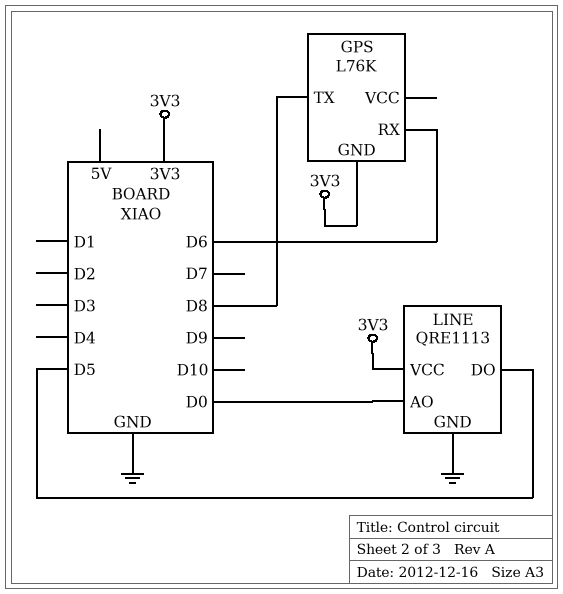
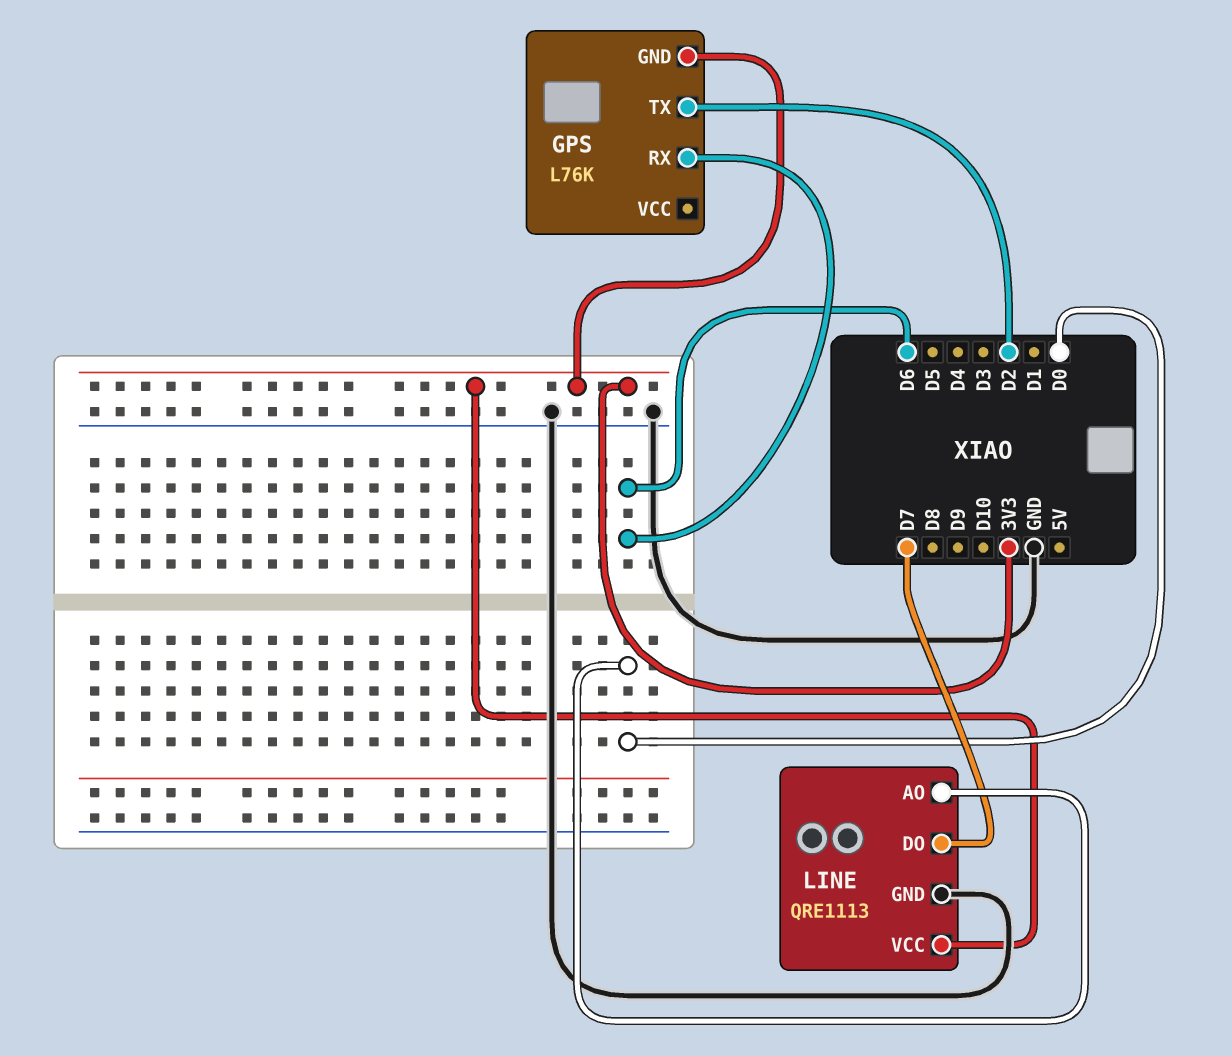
GPS pin TX: D8 -> D2
LINE pin DO: D5 -> D7

